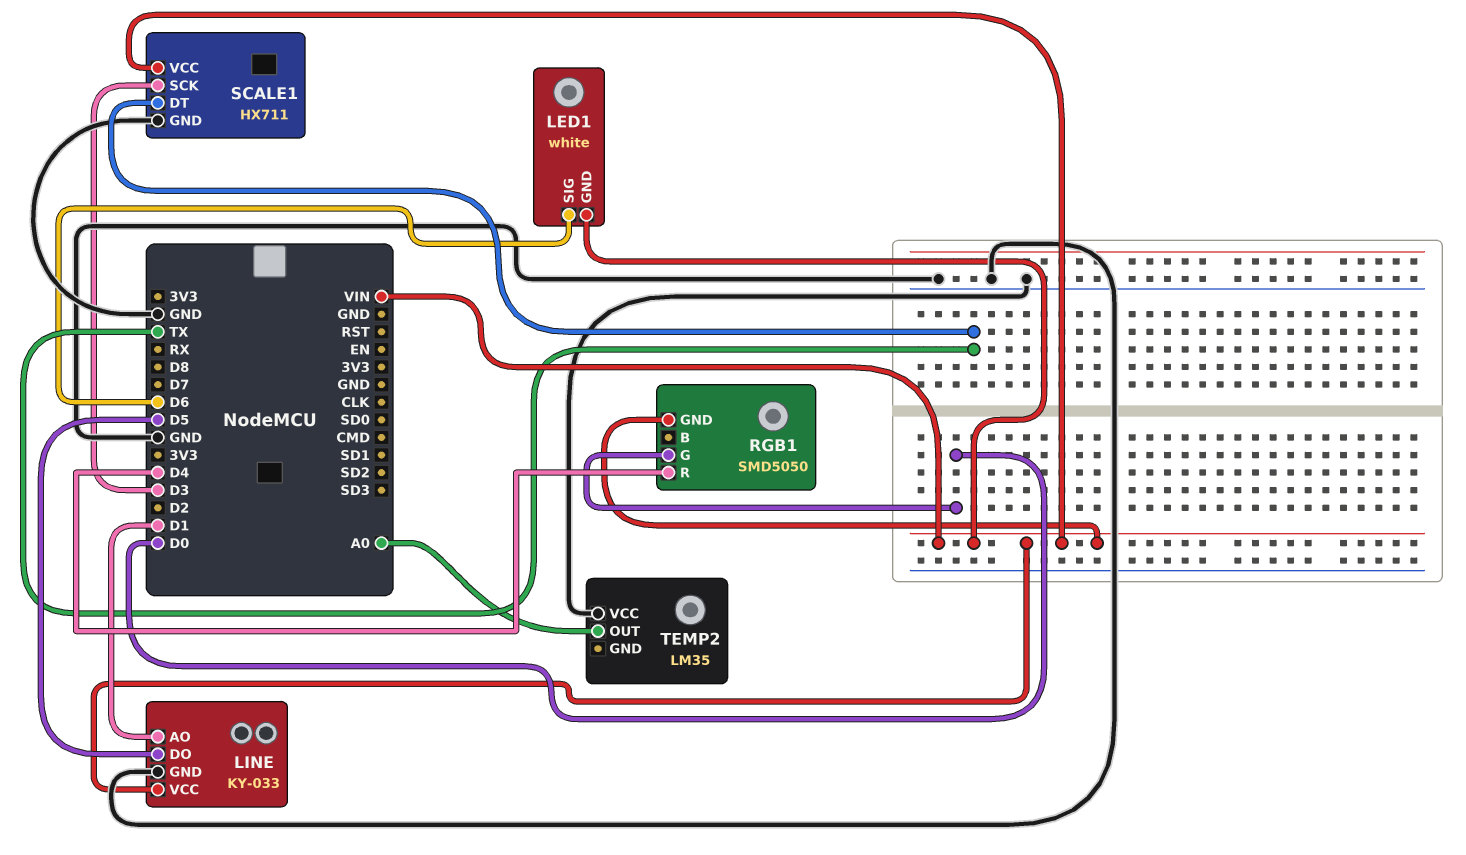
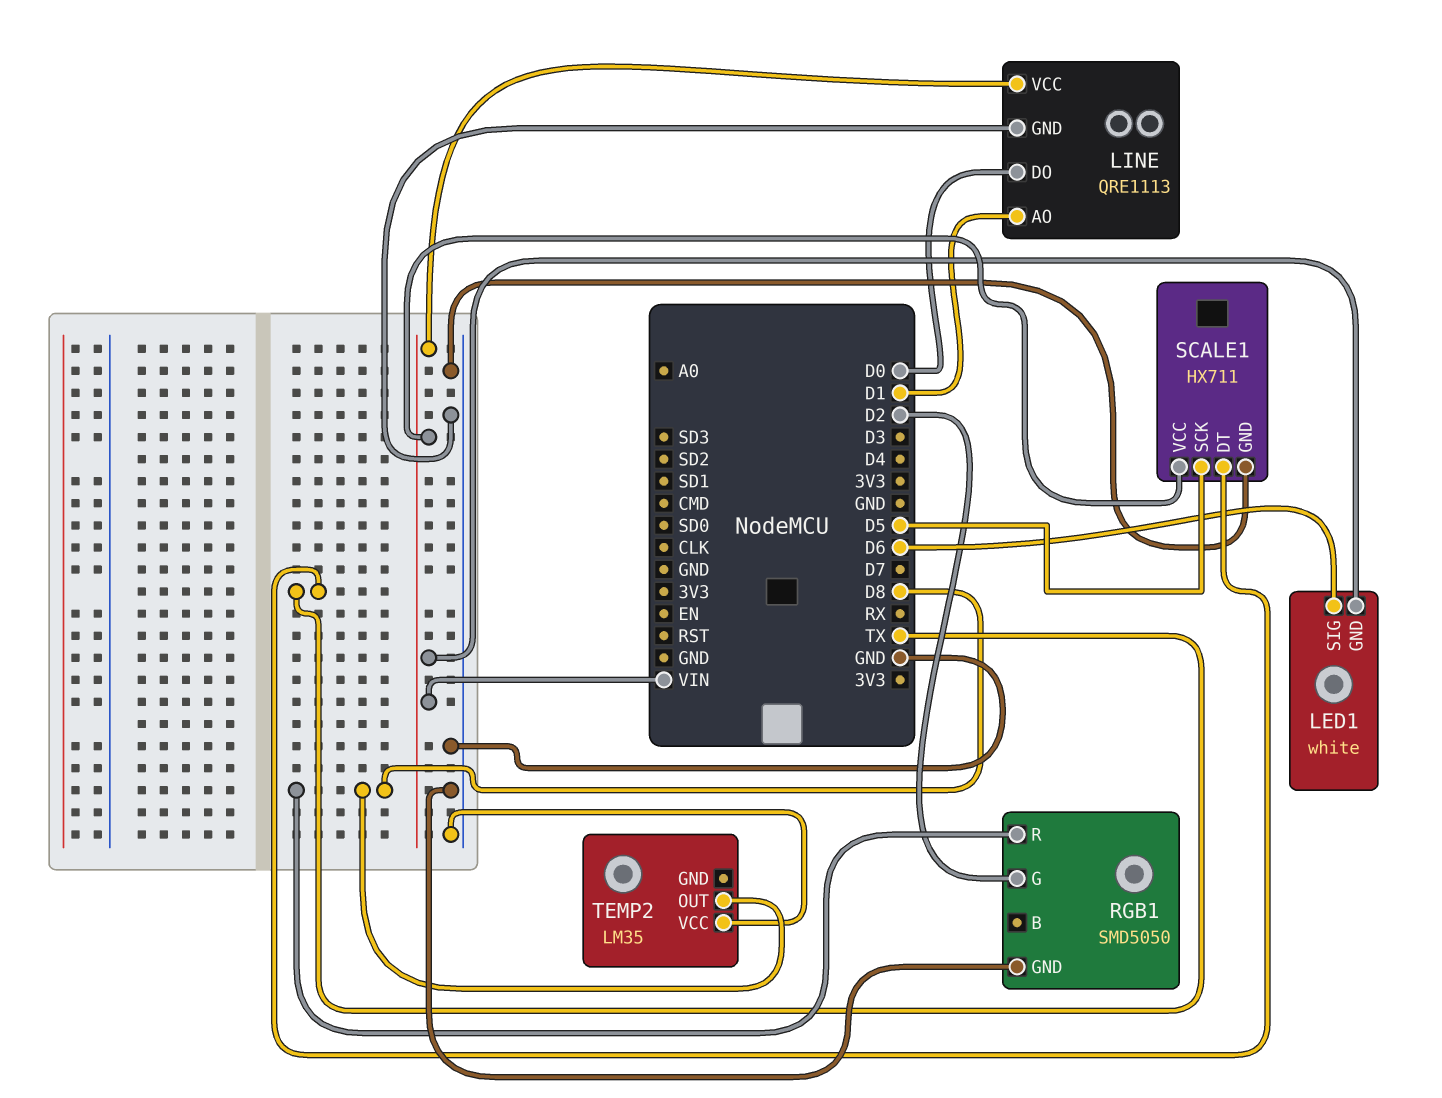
LINE: KY-033 -> QRE1113
LINE pin DO: D5 -> D0
RGB1 pin G: D0 -> D2
RGB1 pin GND: VIN -> GND
RGB1 pin R: D4 -> D8
SCALE1 pin SCK: D3 -> D5
TEMP2 pin OUT: A0 -> D8

